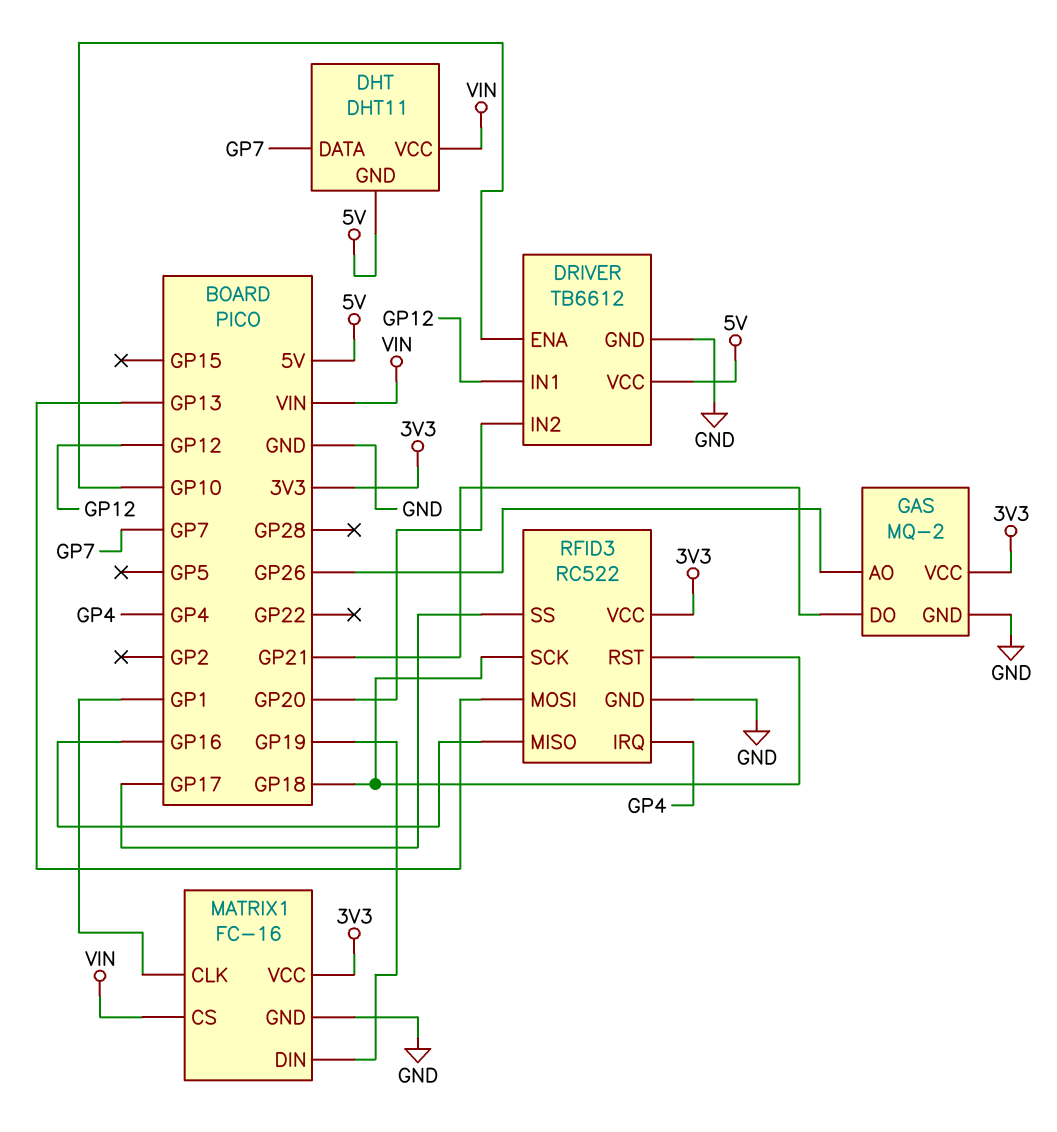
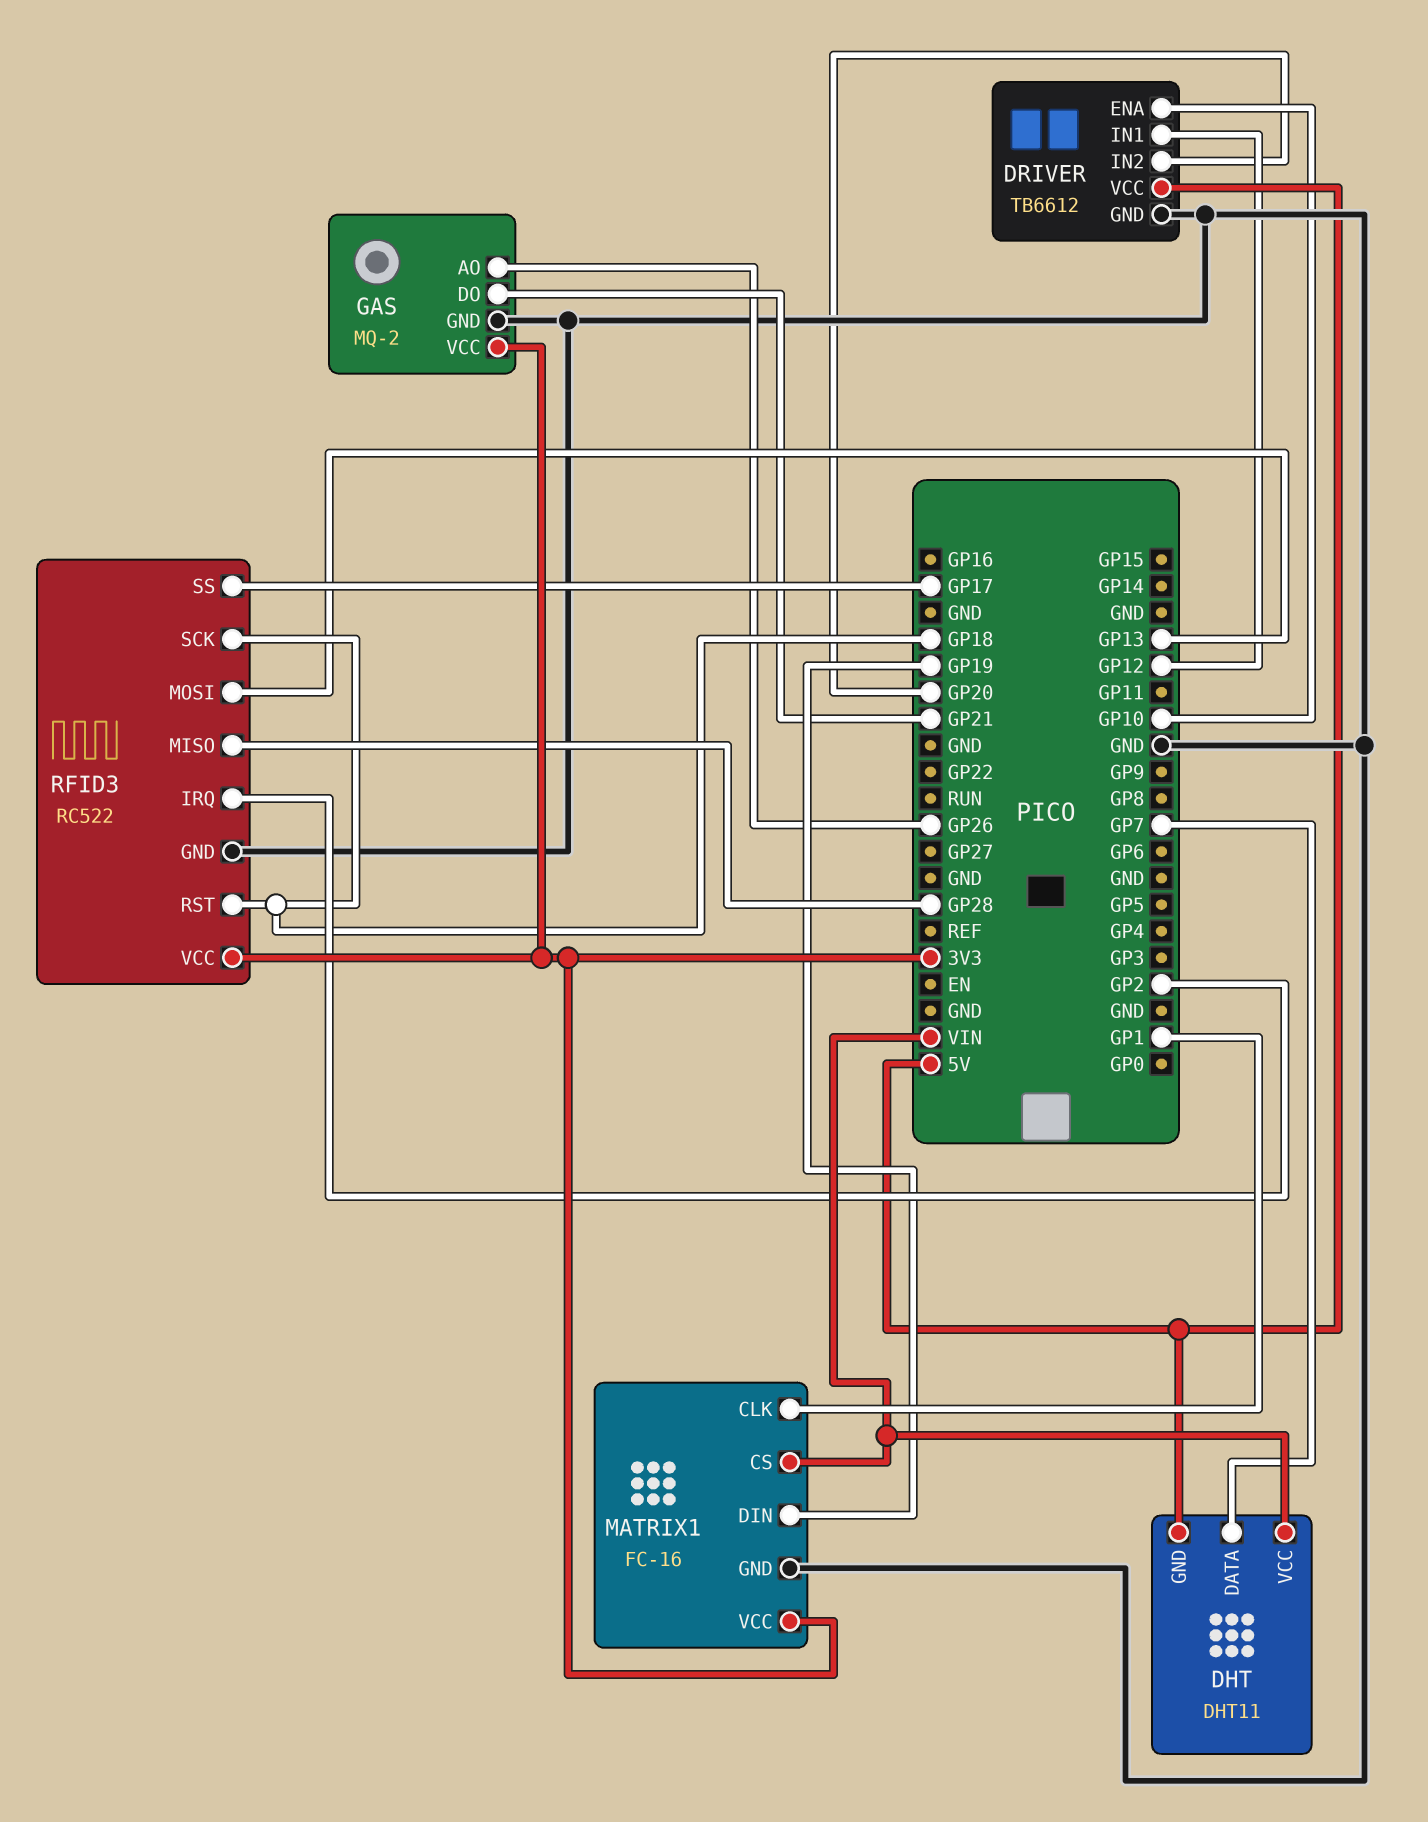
RFID3 pin IRQ: GP4 -> GP2
RFID3 pin MISO: GP16 -> GP28

